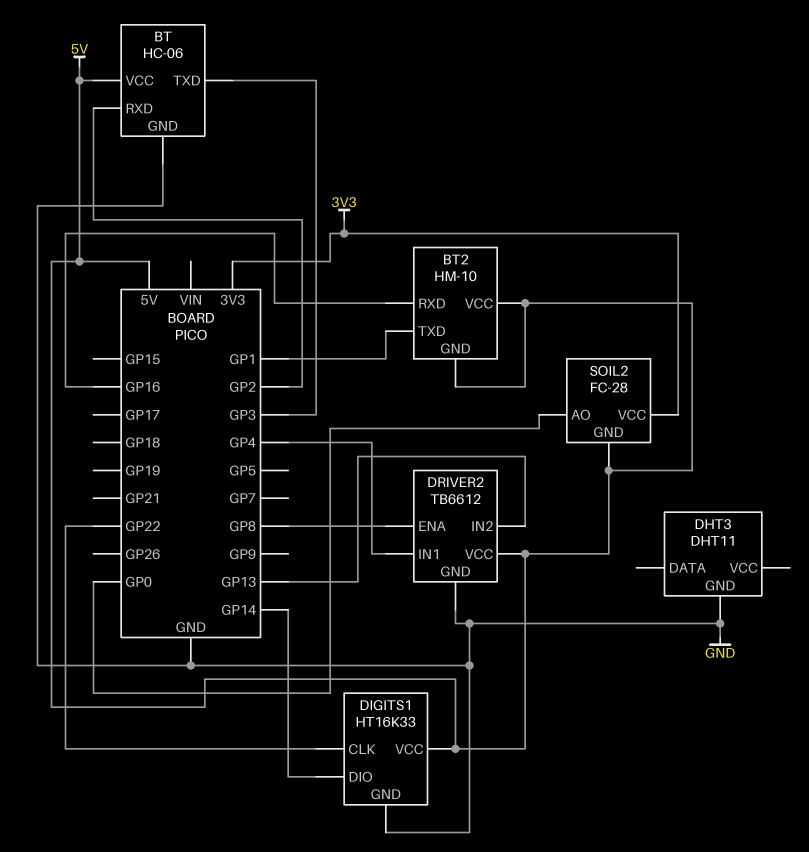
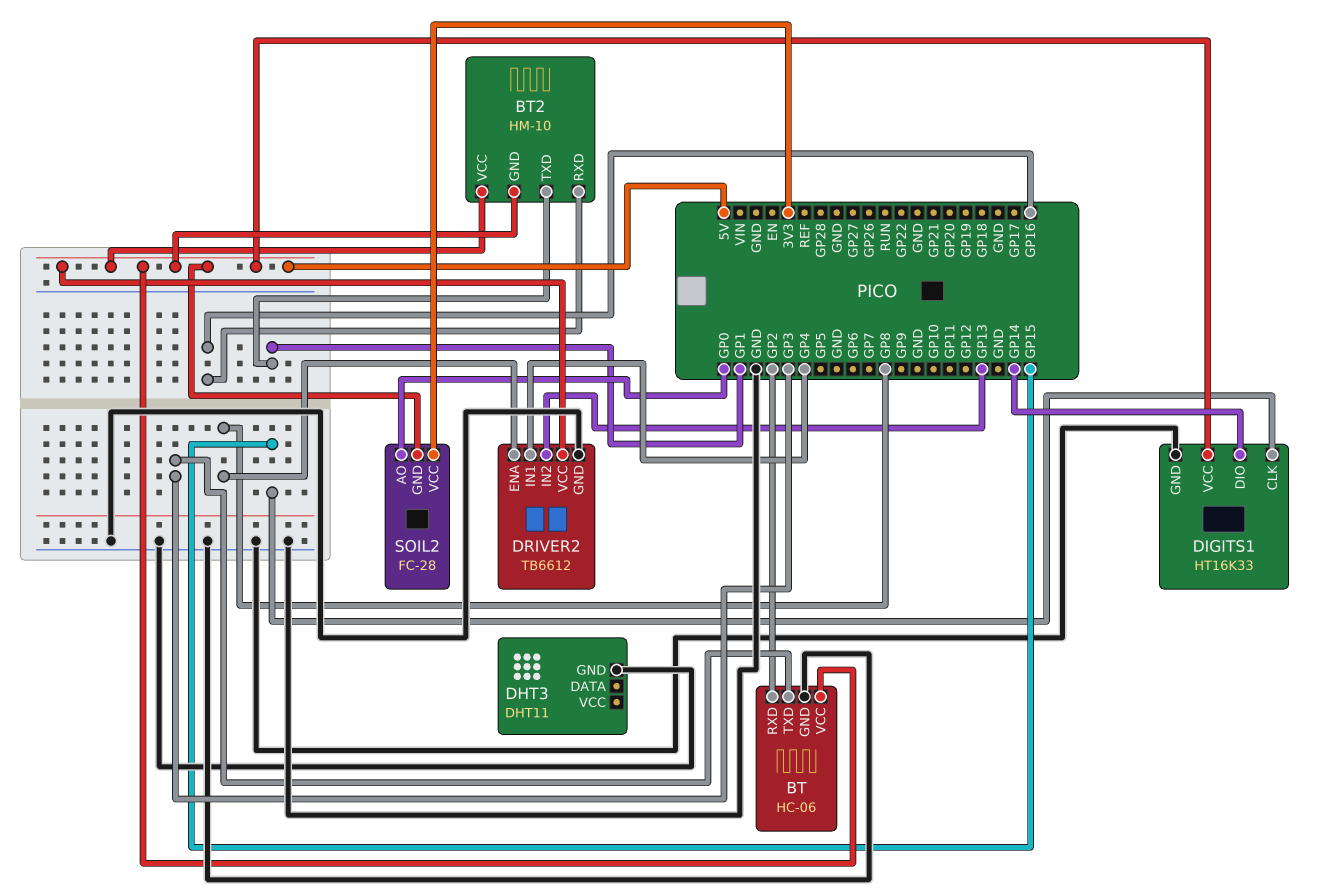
DIGITS1 pin CLK: GP22 -> GP15

